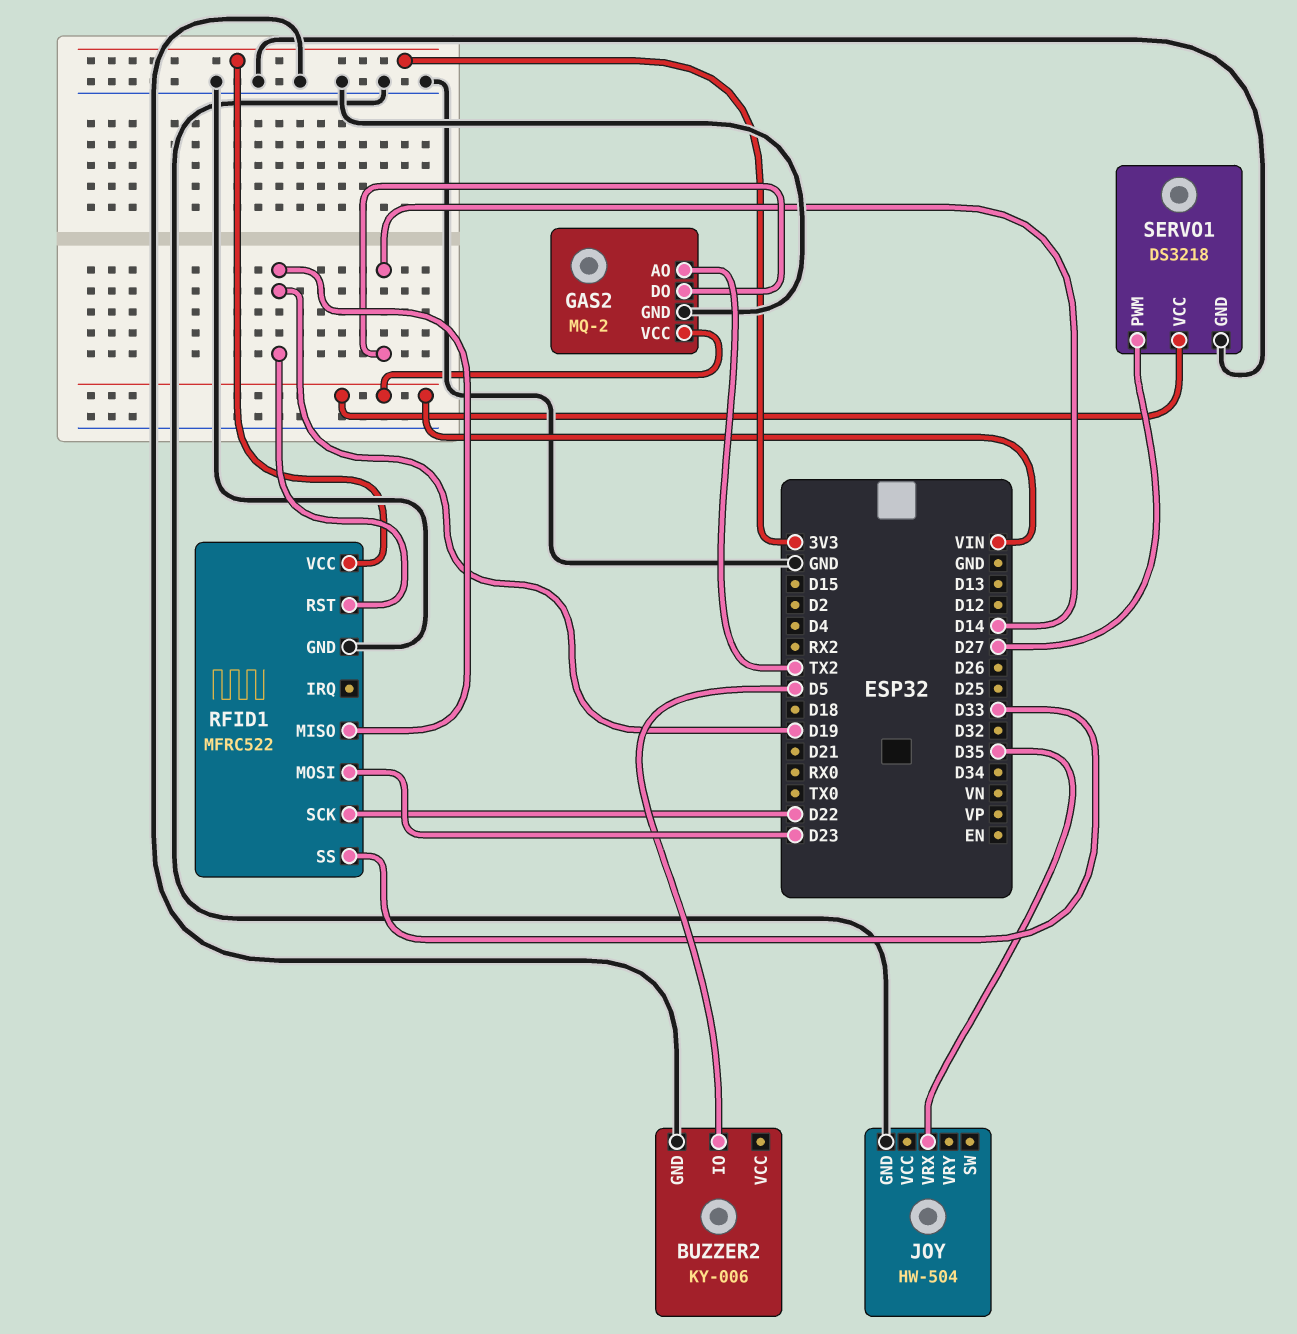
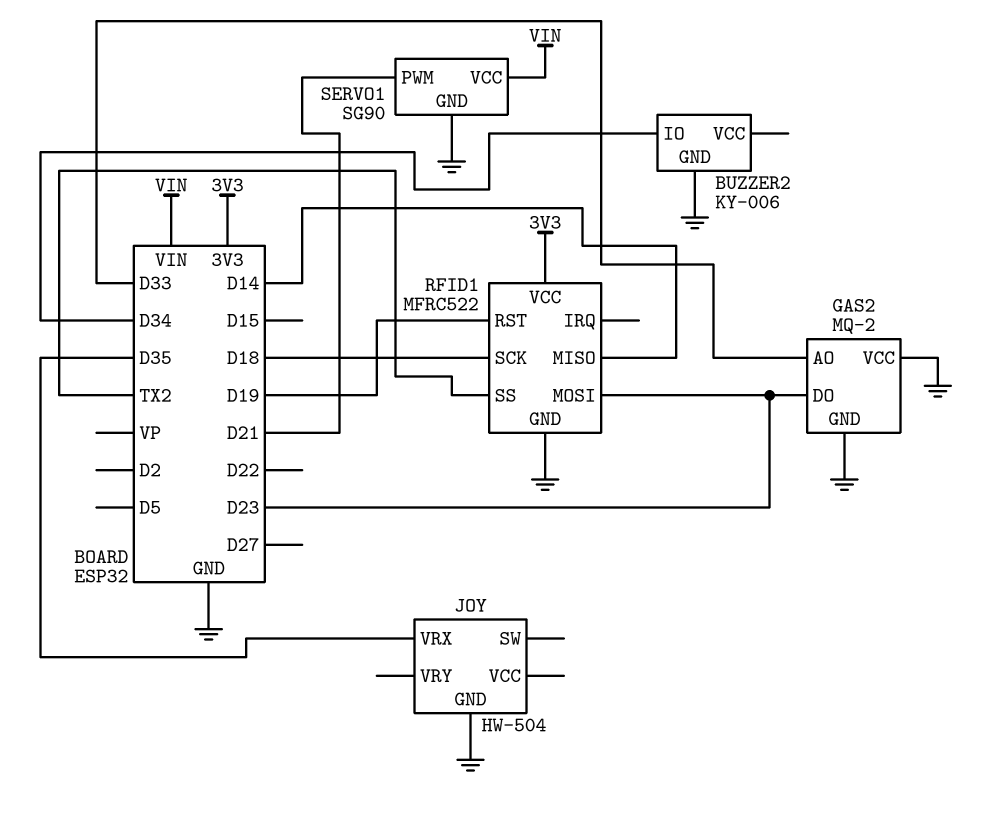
BUZZER2 pin IO: D5 -> D34
GAS2 pin AO: TX2 -> D33
GAS2 pin DO: D14 -> D23
GAS2 pin VCC: VIN -> GND
RFID1 pin MISO: D19 -> D14
RFID1 pin SCK: D22 -> D18
RFID1 pin SS: D33 -> TX2
SERVO1: DS3218 -> SG90
SERVO1 pin PWM: D27 -> D21

